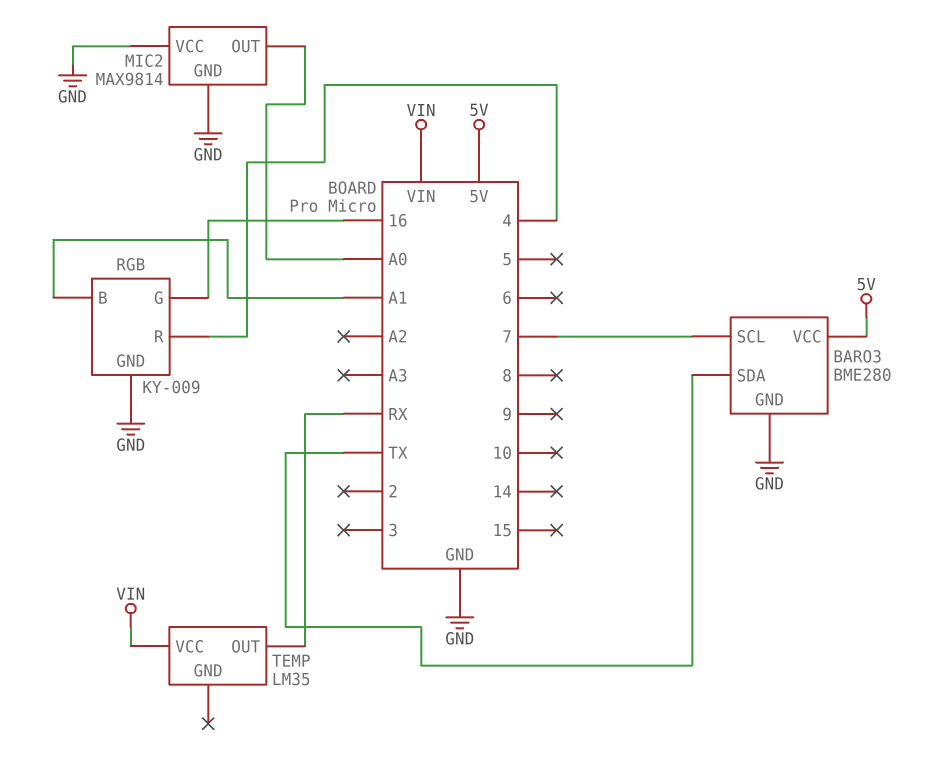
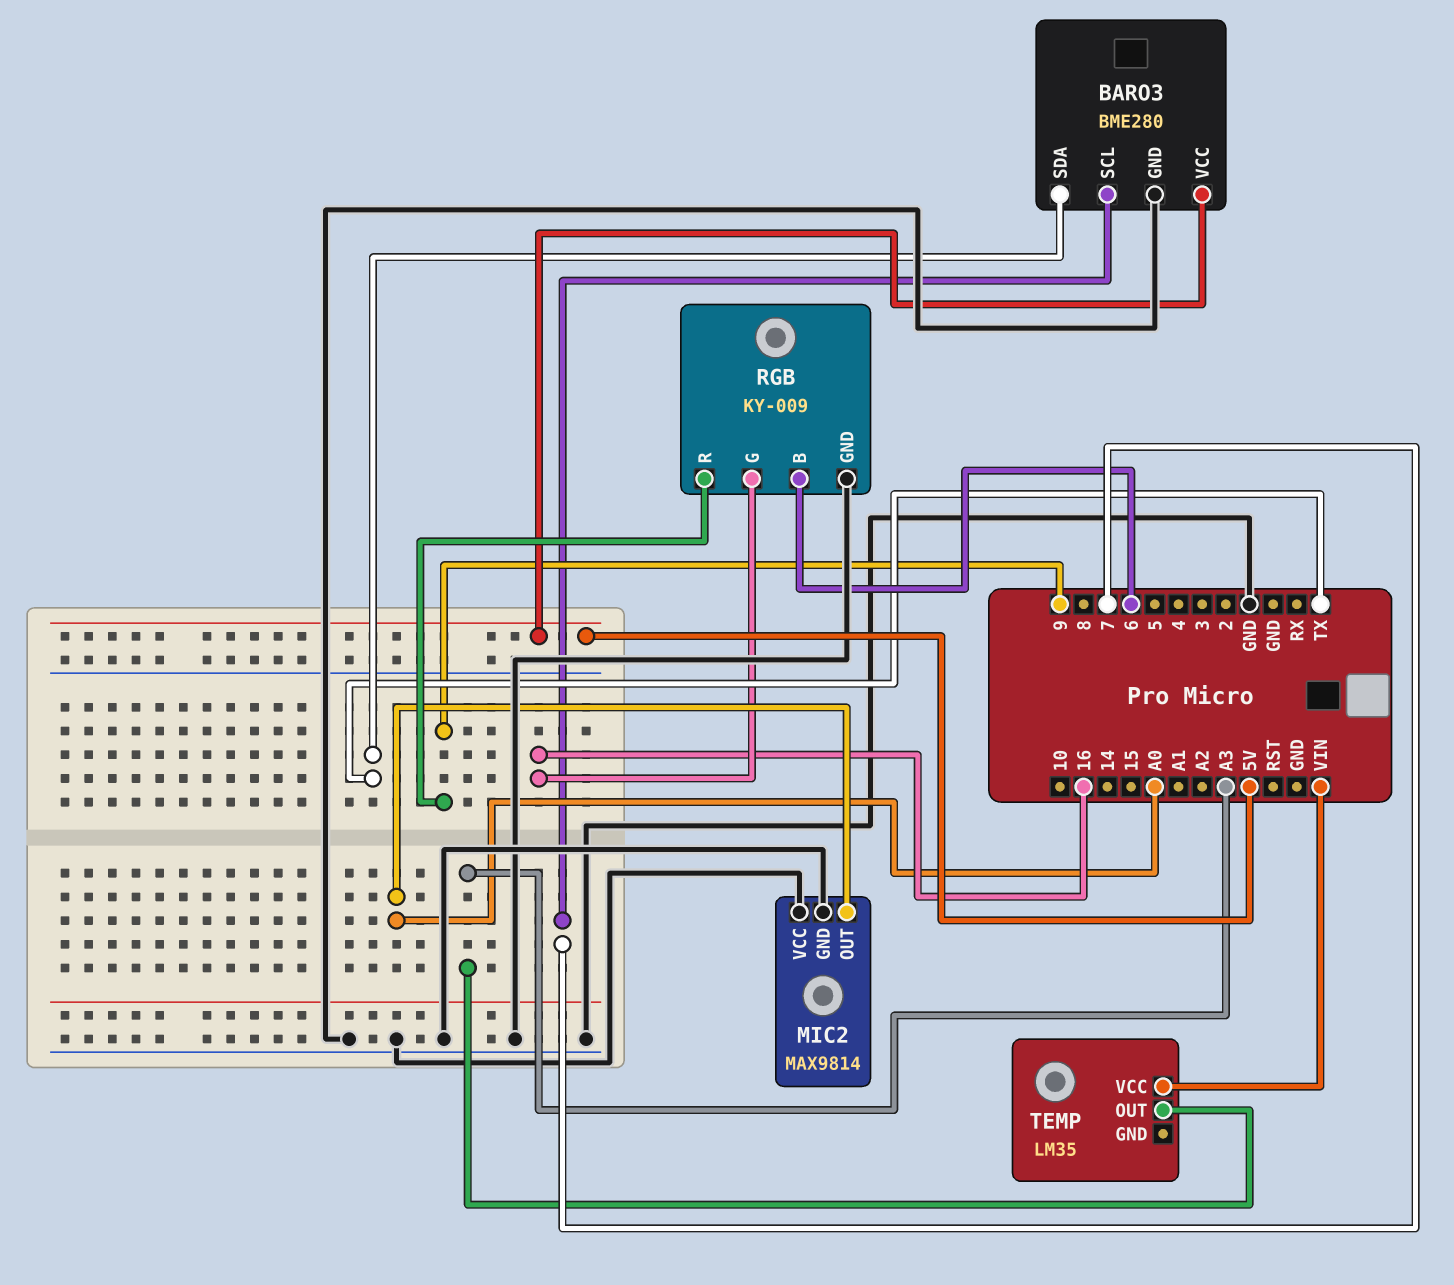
RGB pin B: A1 -> 6
RGB pin R: 4 -> 9
TEMP pin OUT: RX -> A3

